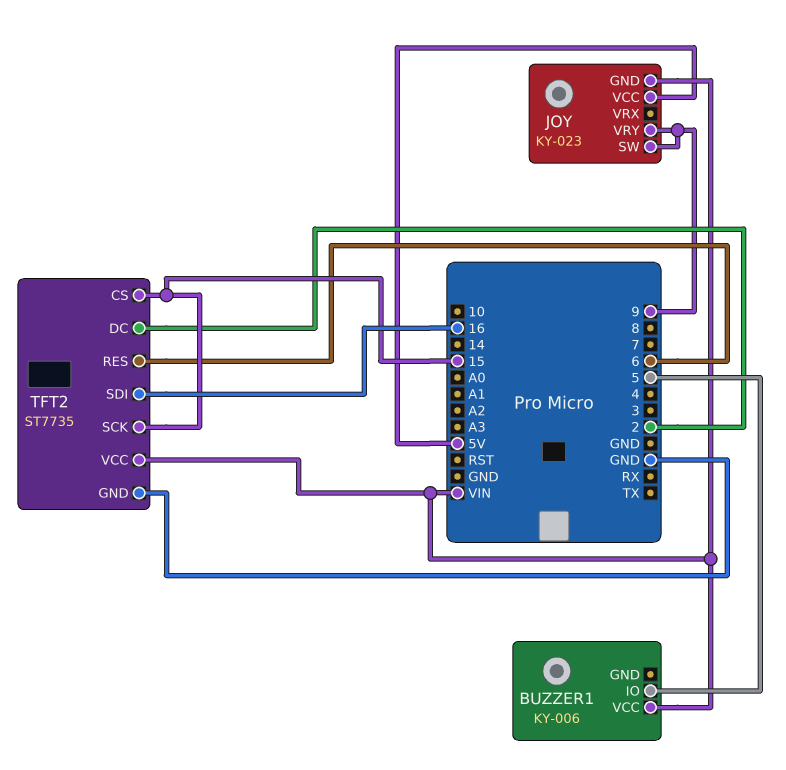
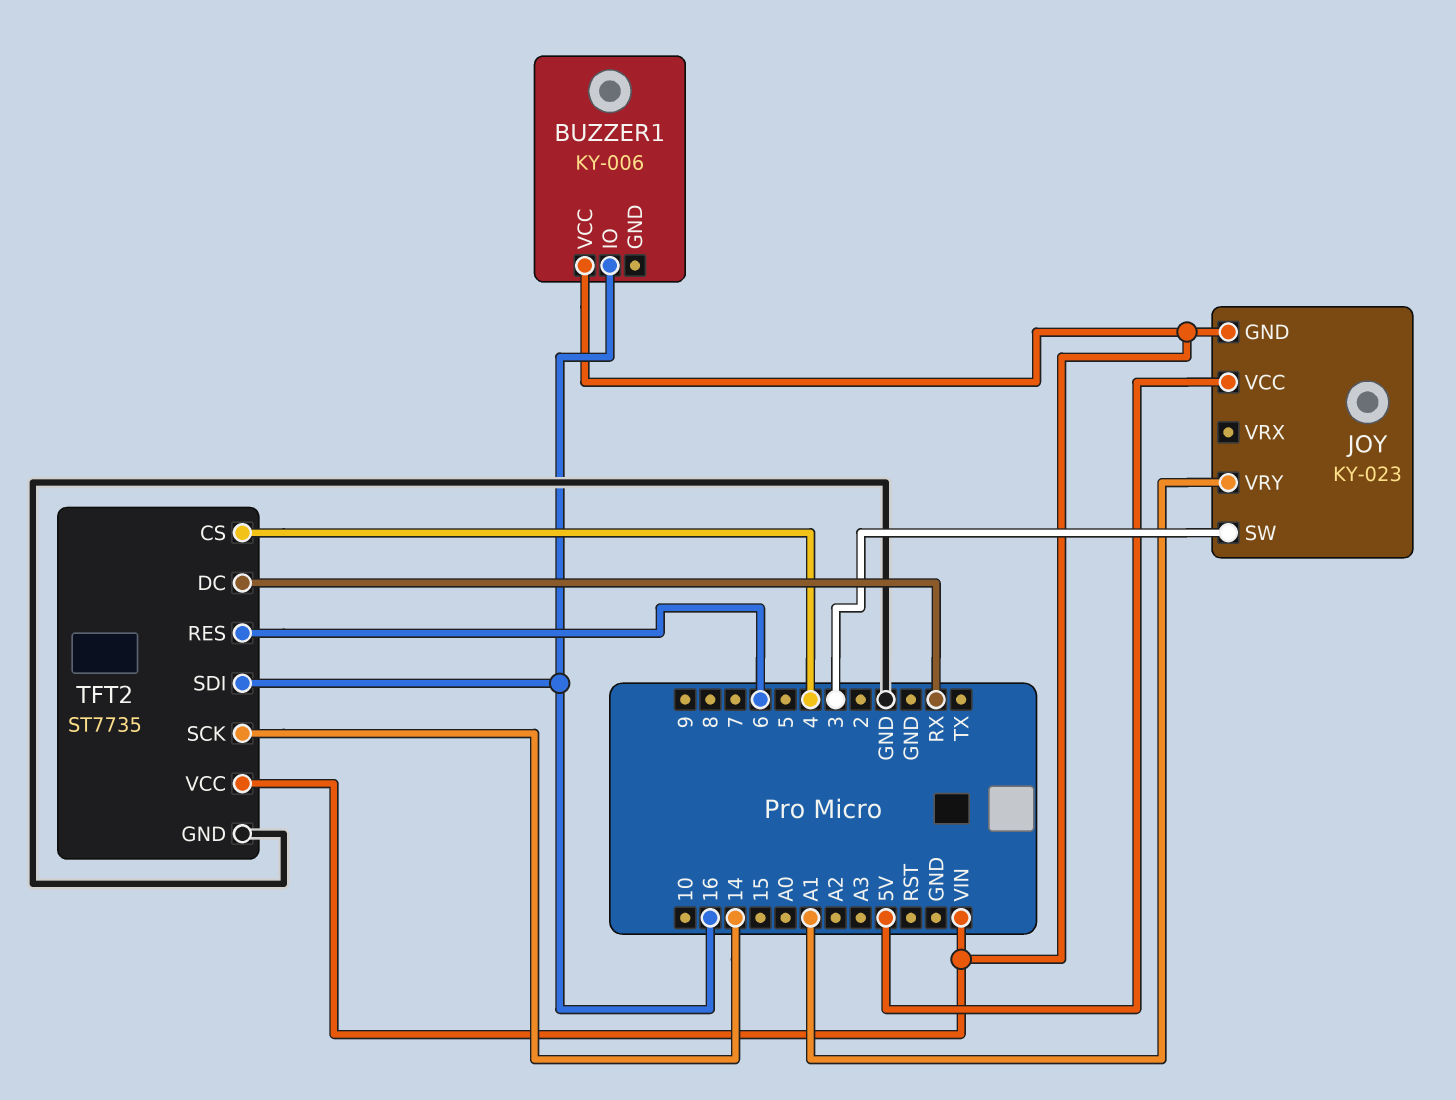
BUZZER1 pin IO: 5 -> 16
JOY pin SW: 9 -> 3
JOY pin VRY: 9 -> A1
TFT2 pin CS: 15 -> 4
TFT2 pin DC: 2 -> RX
TFT2 pin SCK: 15 -> 14

